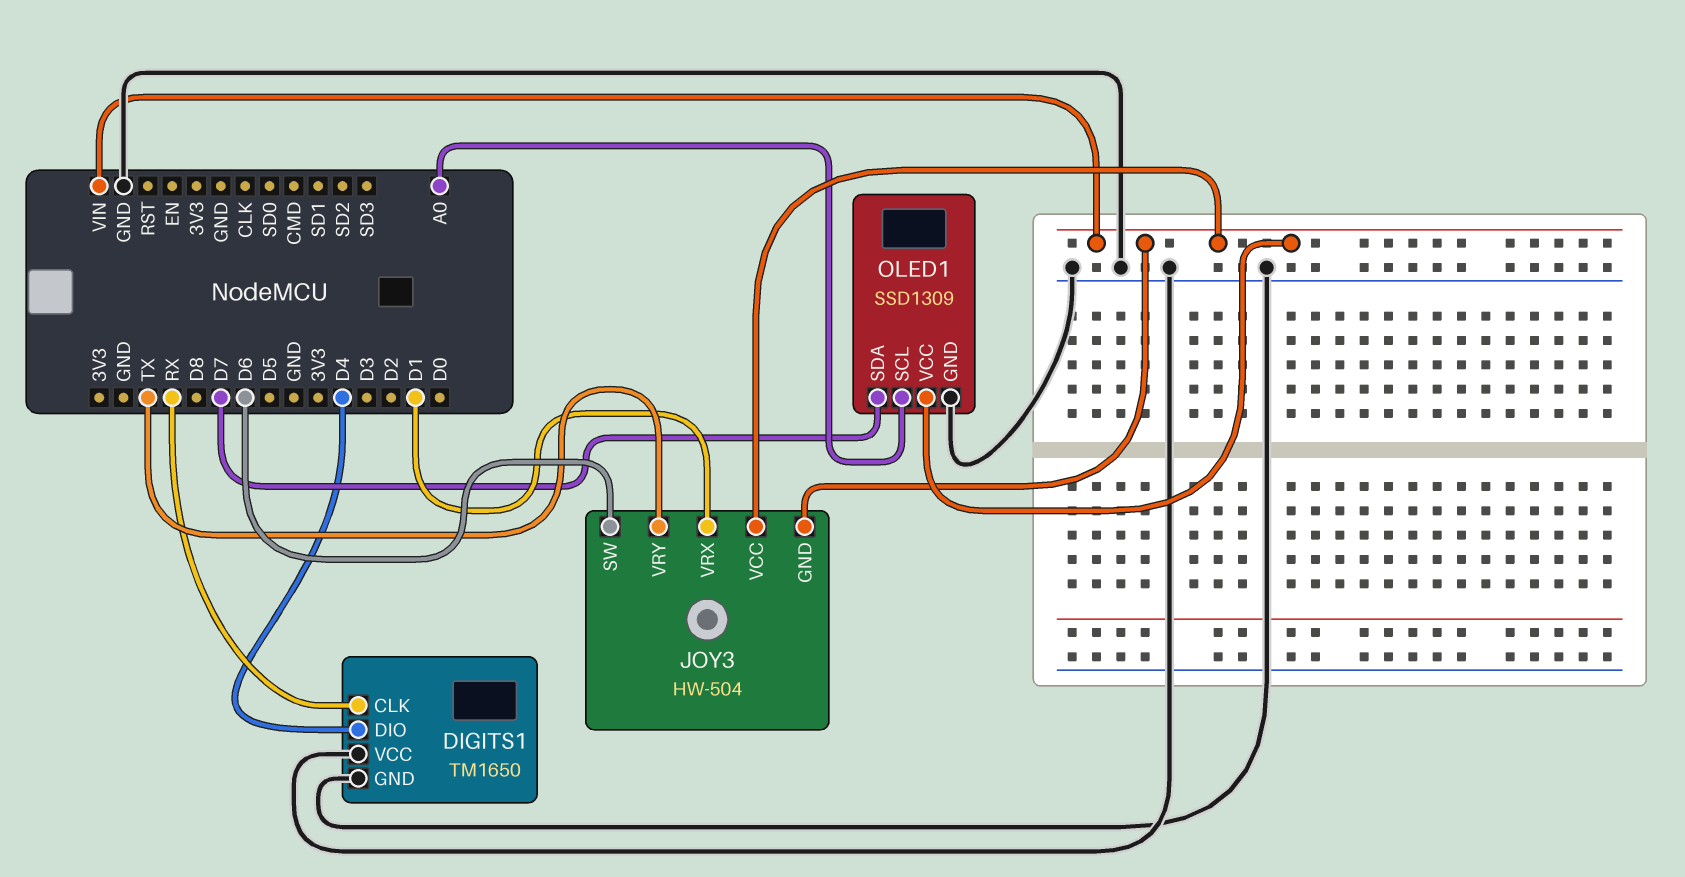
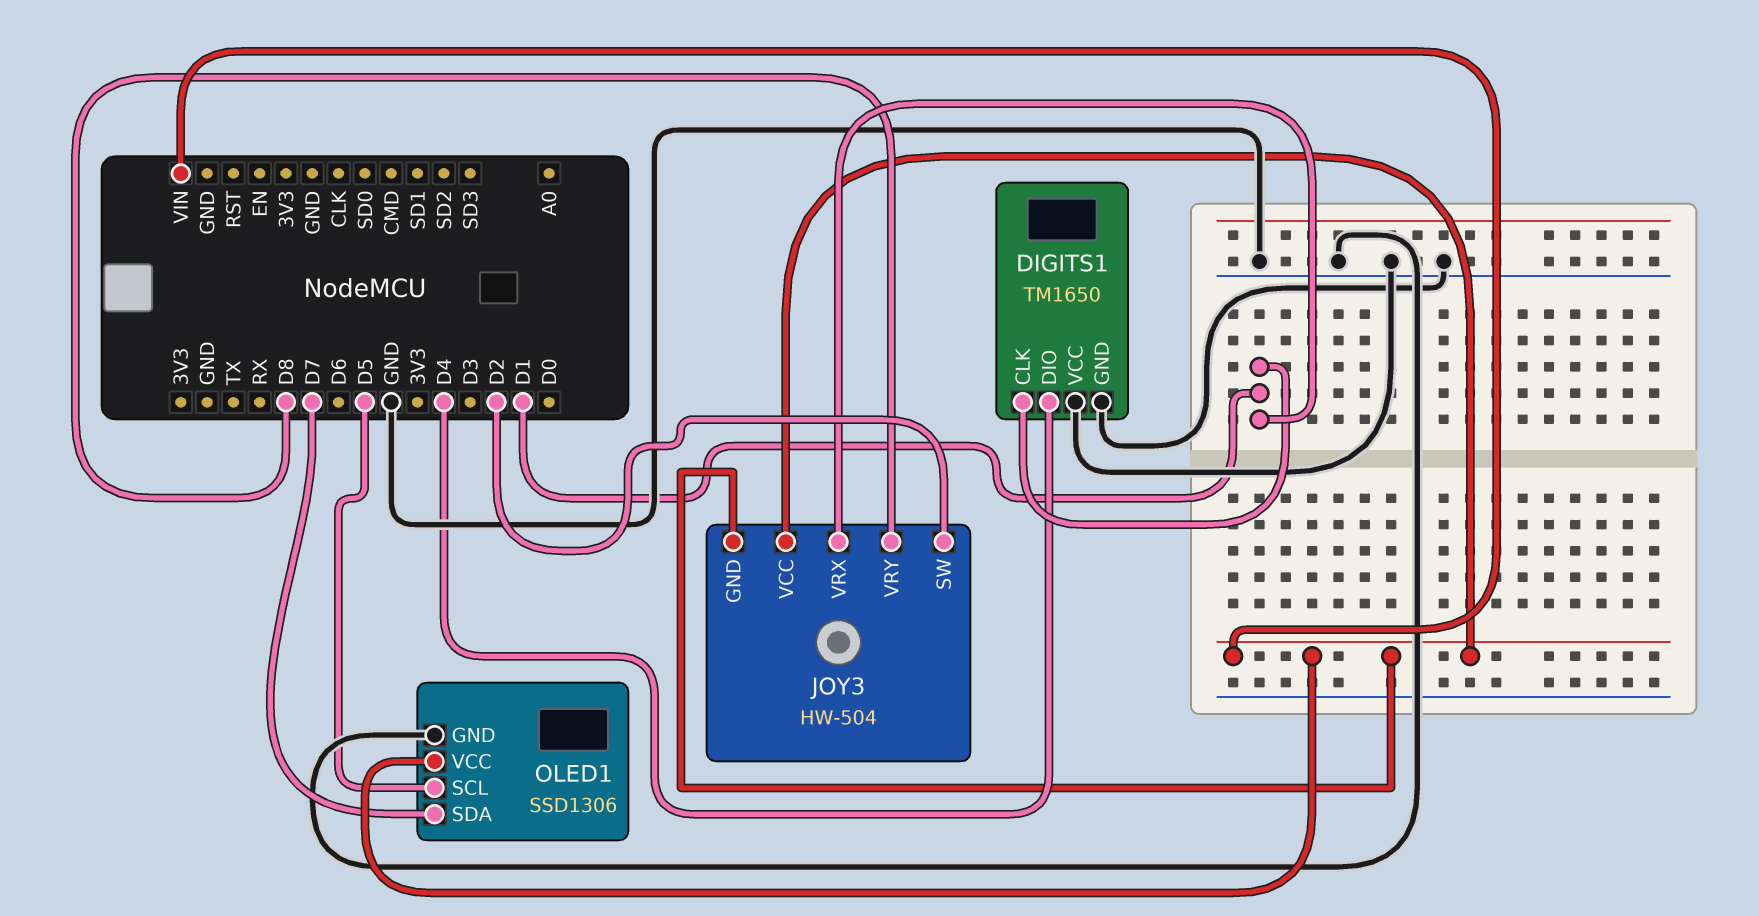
DIGITS1 pin CLK: RX -> D1
JOY3 pin SW: D6 -> D2
JOY3 pin VRY: TX -> D8
OLED1: SSD1309 -> SSD1306
OLED1 pin SCL: A0 -> D5

